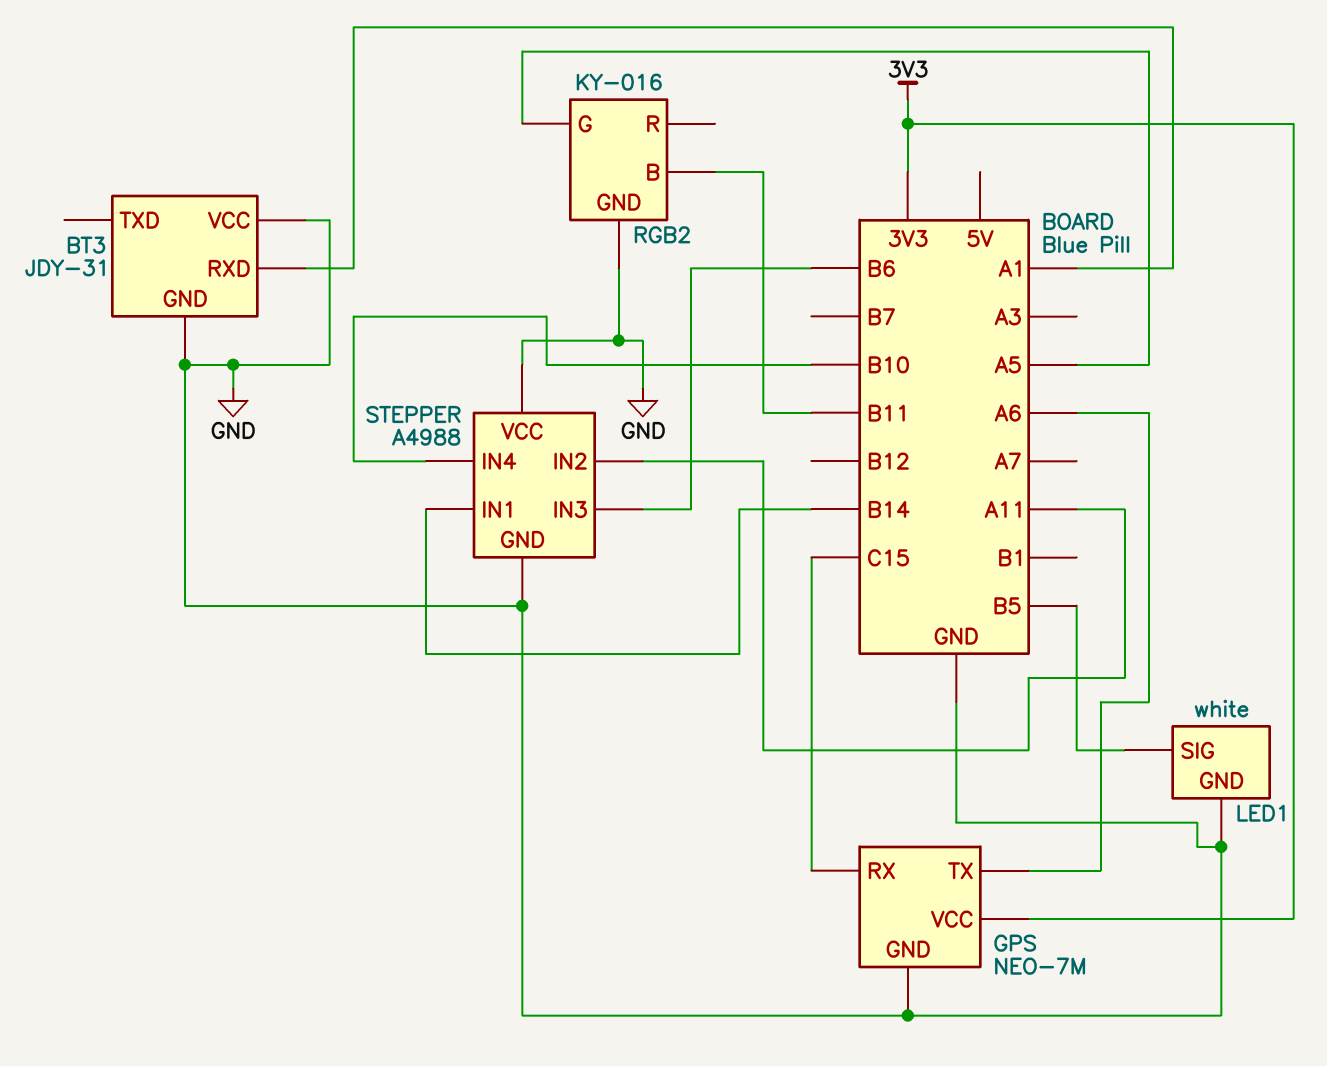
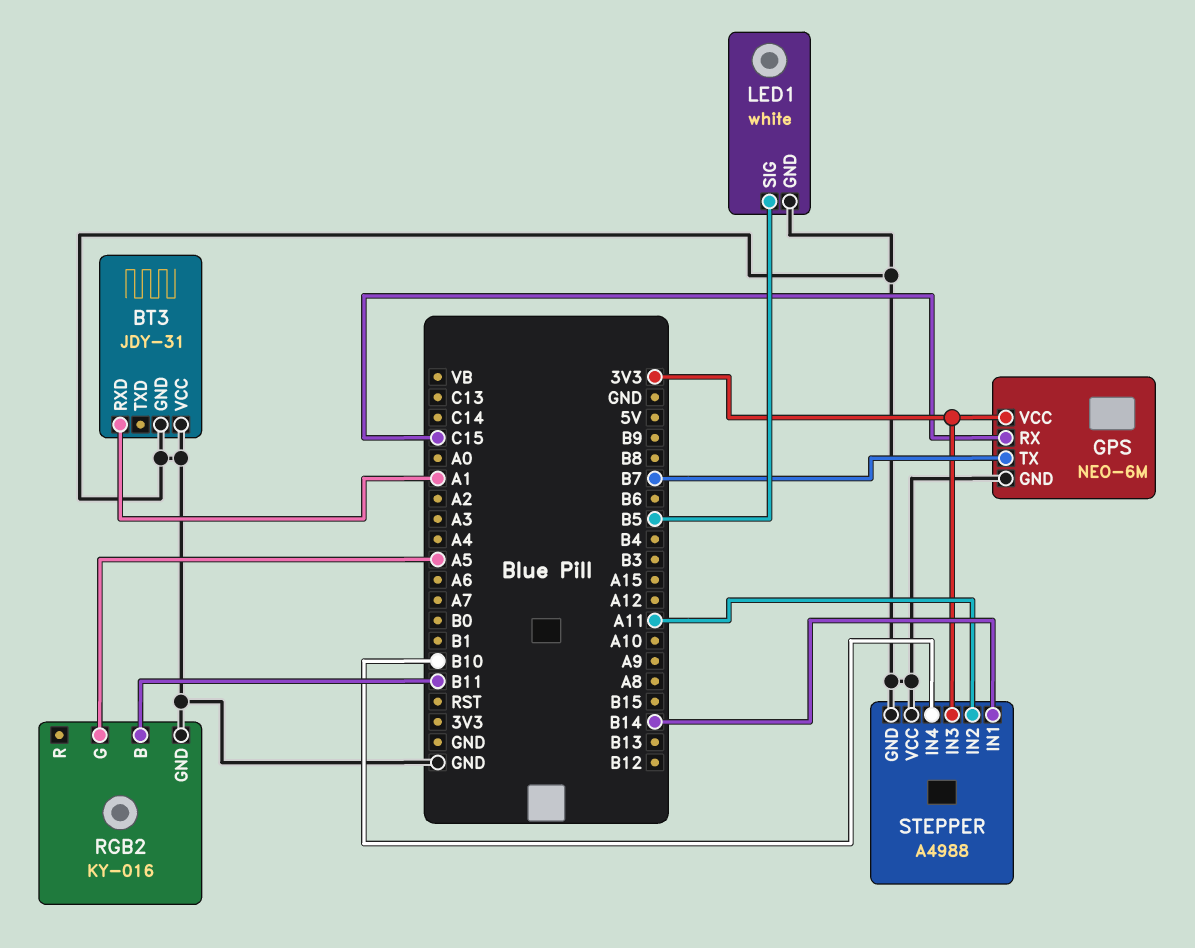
GPS: NEO-7M -> NEO-6M
GPS pin TX: A6 -> B7
STEPPER pin IN3: B6 -> 3V3

